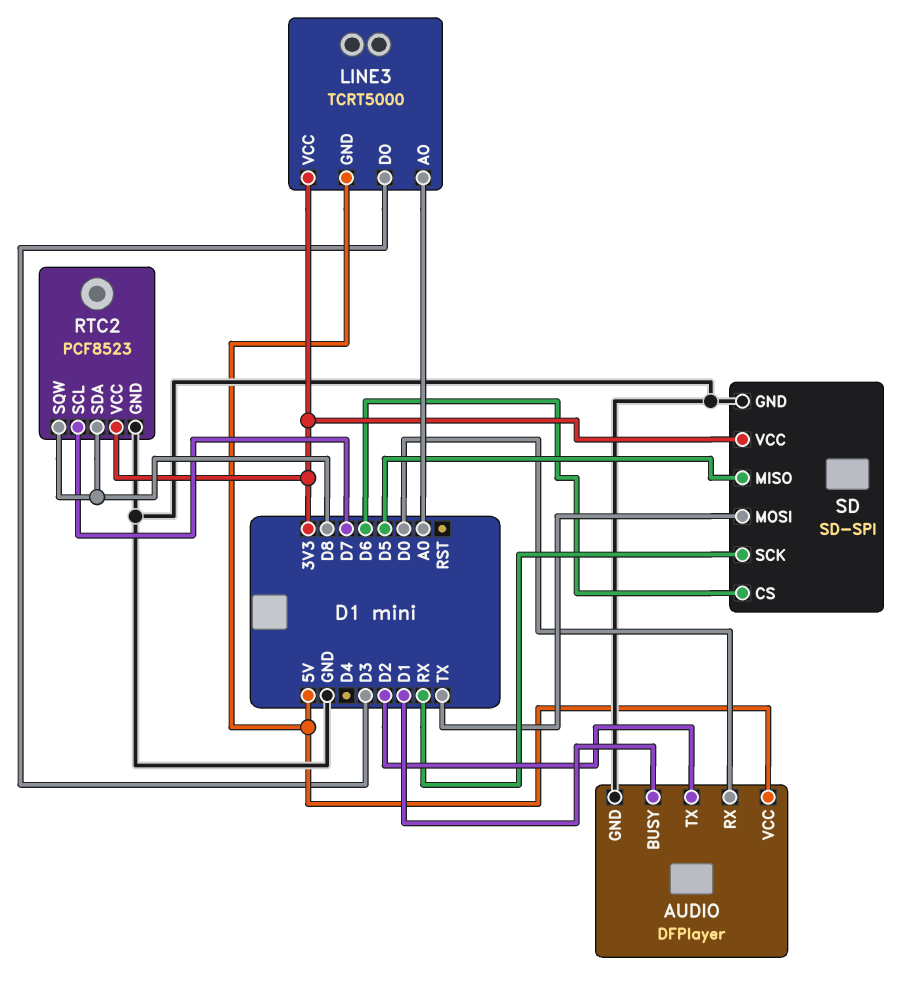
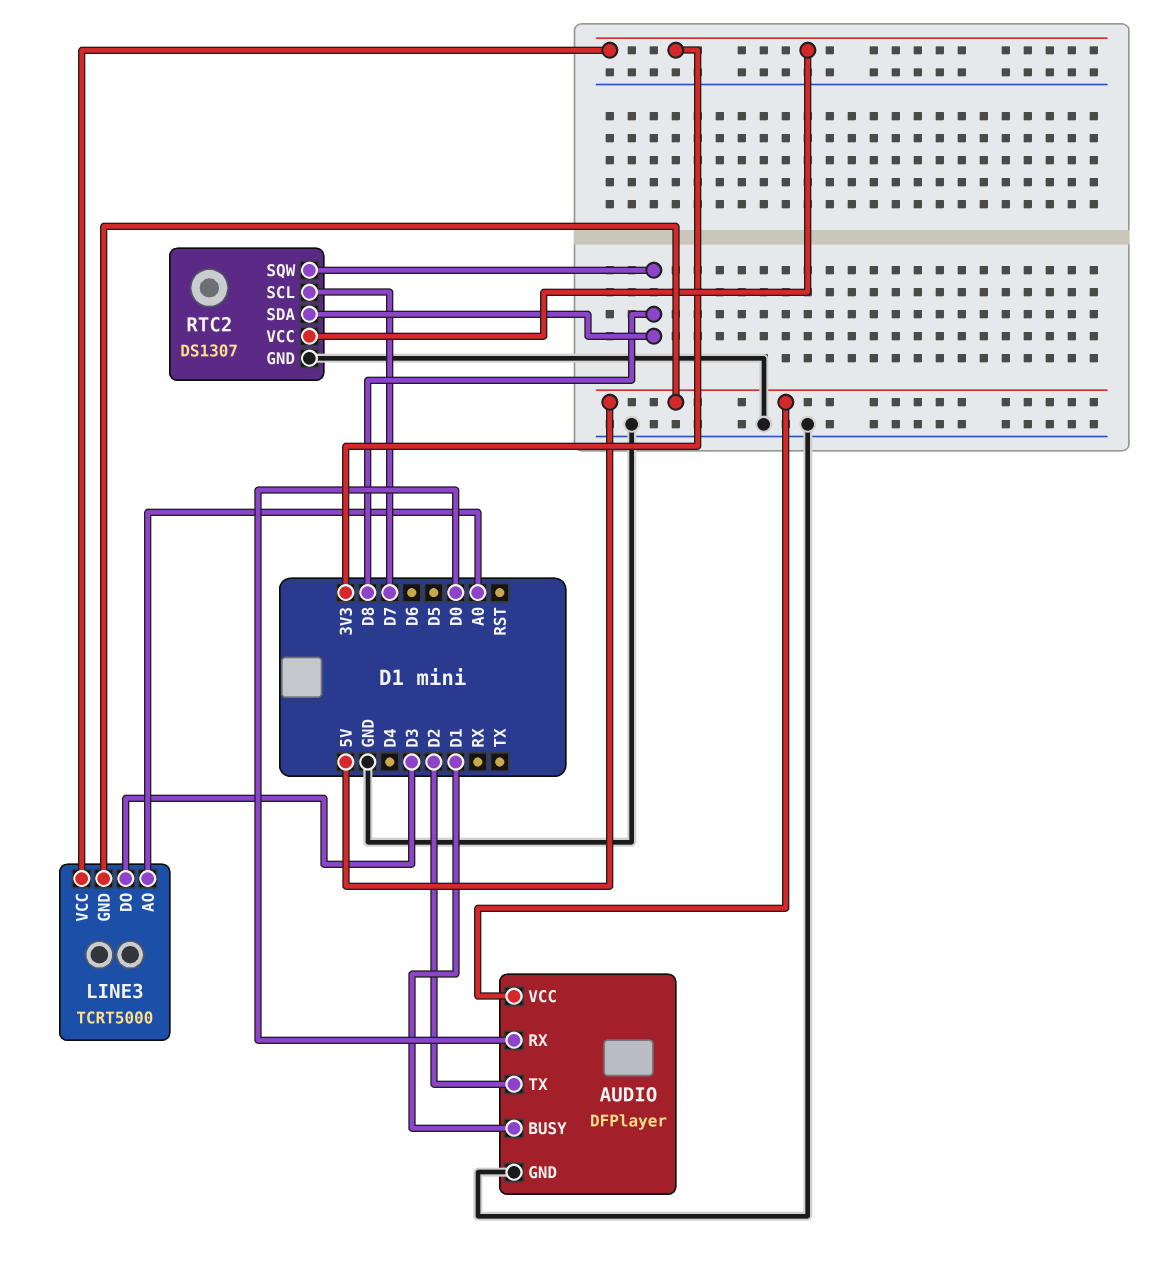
RTC2: PCF8523 -> DS1307
SD: SD-SPI -> none
SD pin CS: D6 -> none
SD pin GND: GND -> none
SD pin MISO: D5 -> none
SD pin MOSI: TX -> none
SD pin SCK: RX -> none
SD pin VCC: 3V3 -> none

